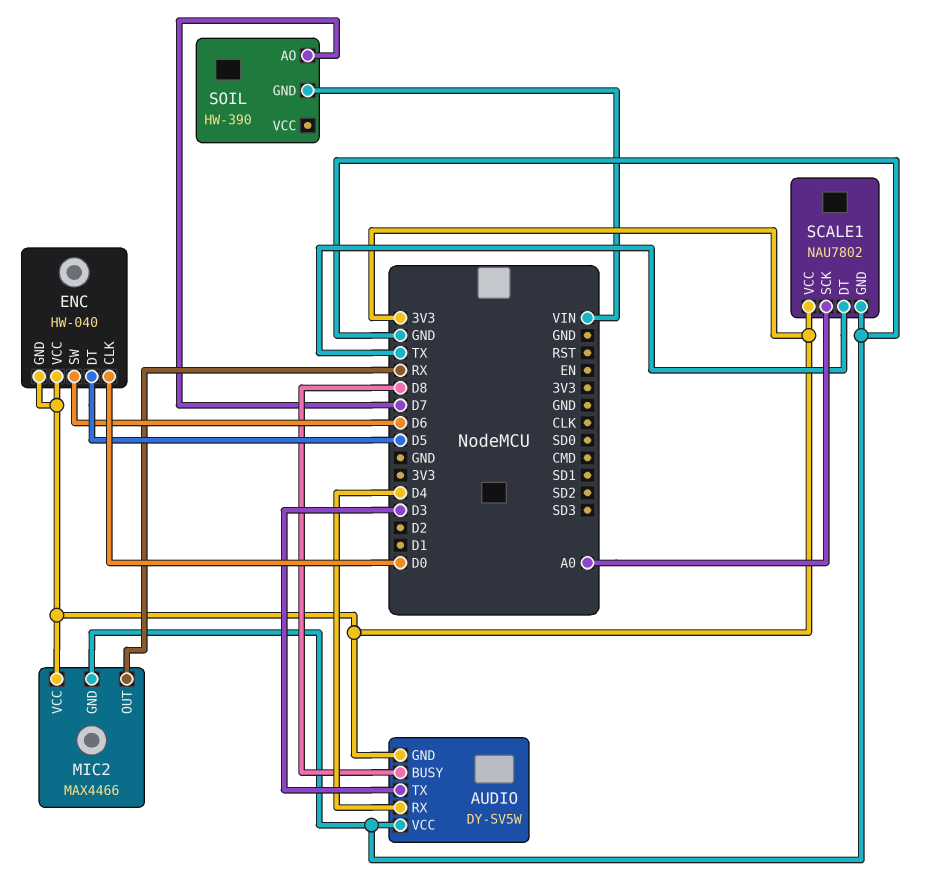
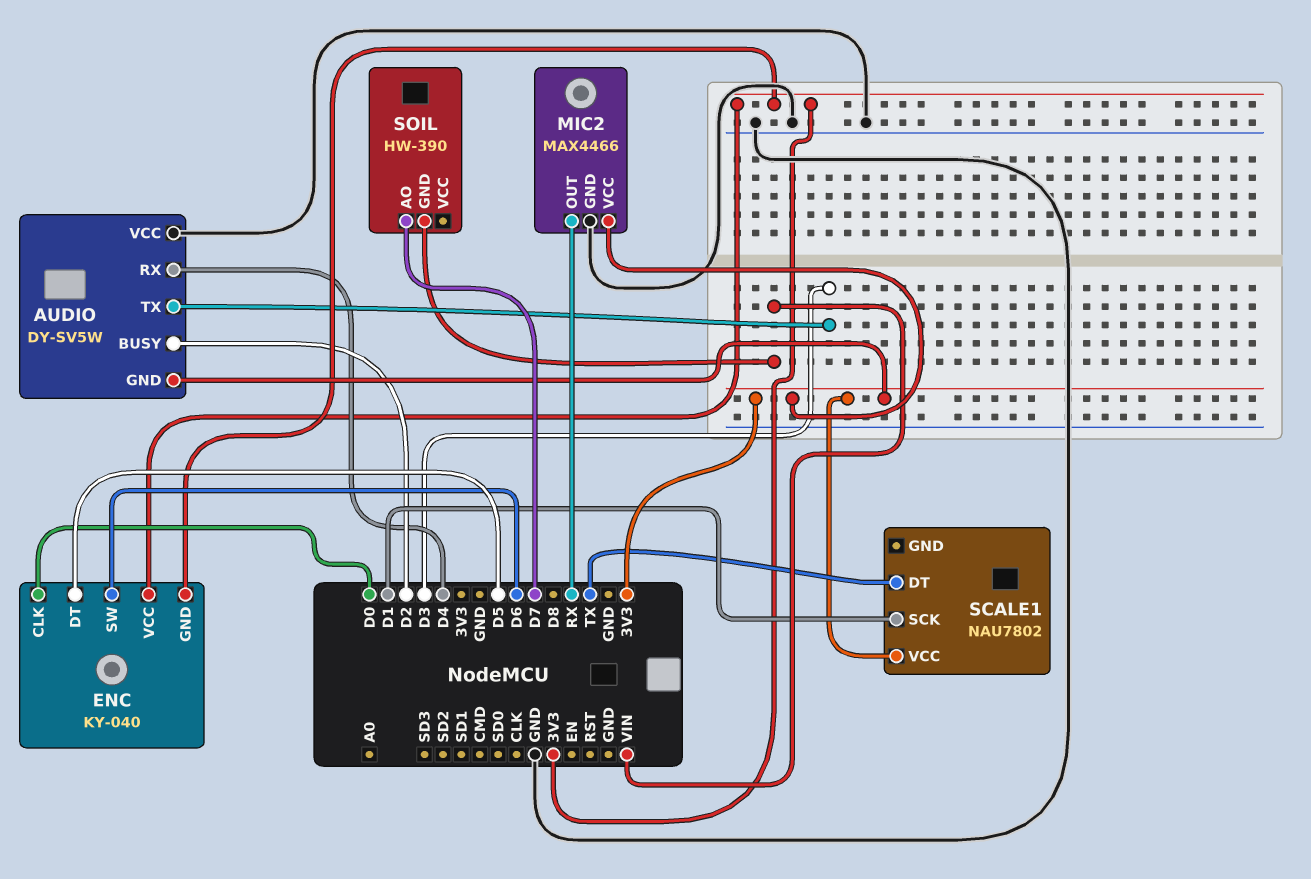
AUDIO pin BUSY: D8 -> D2
ENC: HW-040 -> KY-040
SCALE1 pin GND: GND -> none
SCALE1 pin SCK: A0 -> D1

